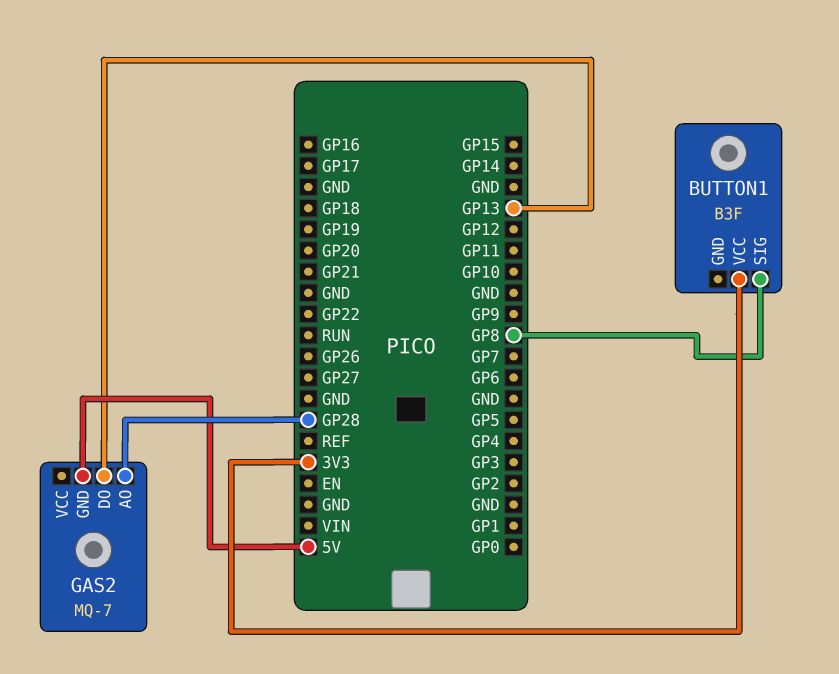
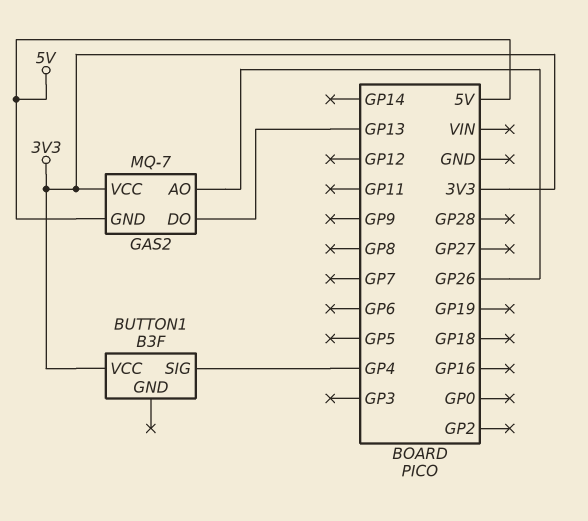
BUTTON1 pin SIG: GP8 -> GP4
GAS2 pin AO: GP28 -> GP26
GAS2 pin VCC: none -> 3V3

